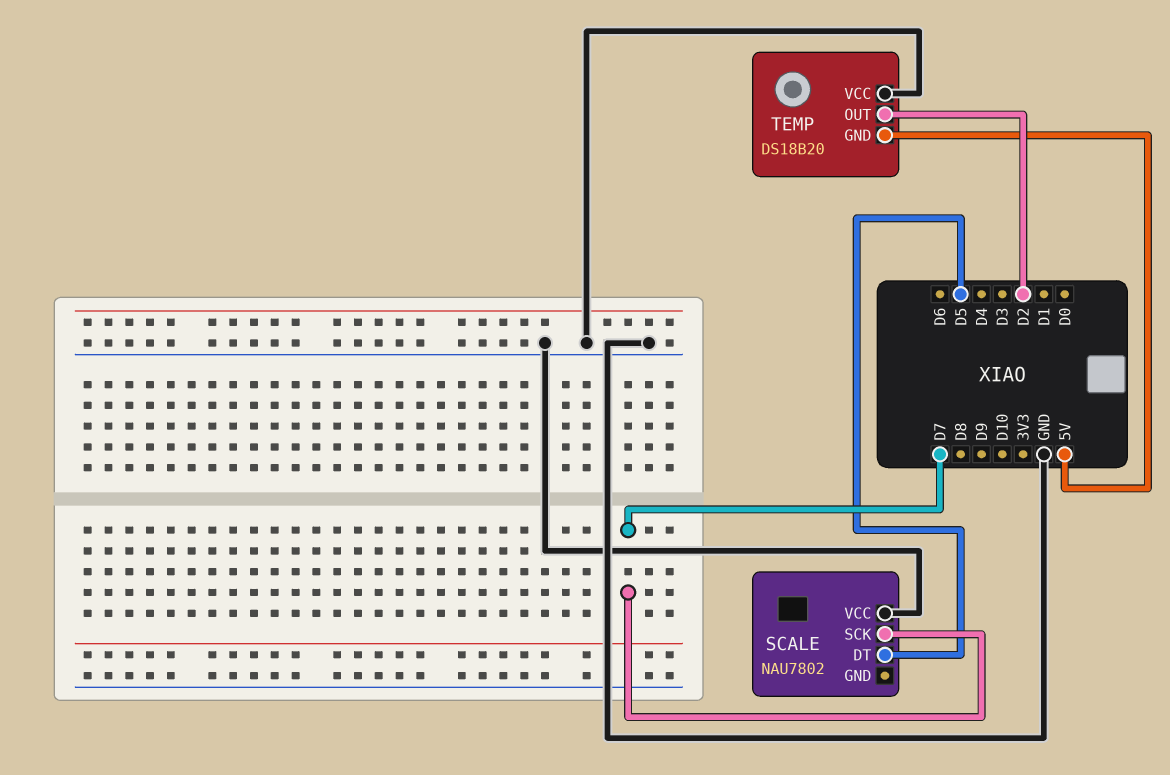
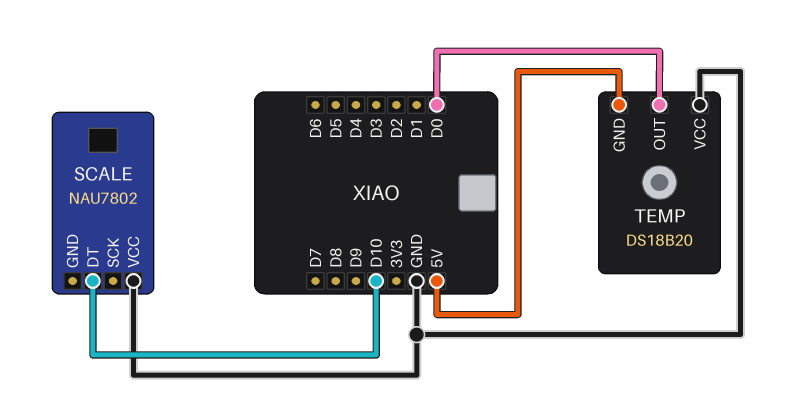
SCALE pin DT: D5 -> D10
SCALE pin SCK: D7 -> none
TEMP pin OUT: D2 -> D0

